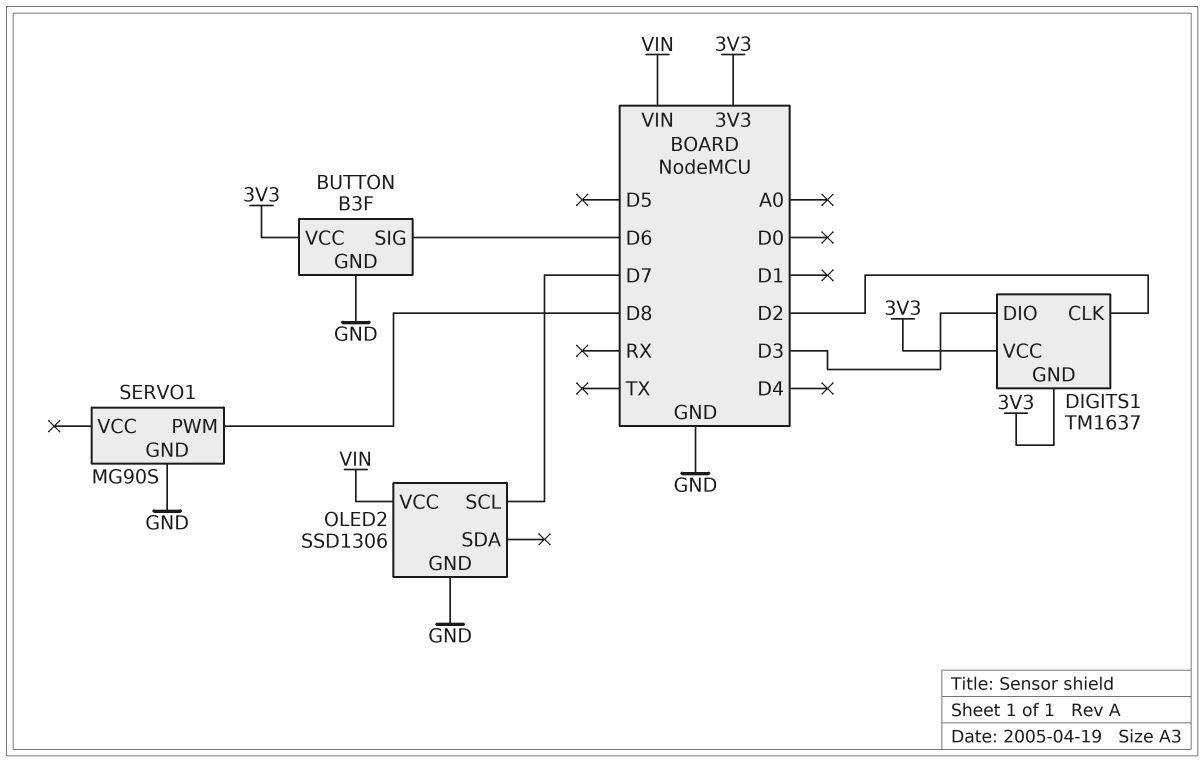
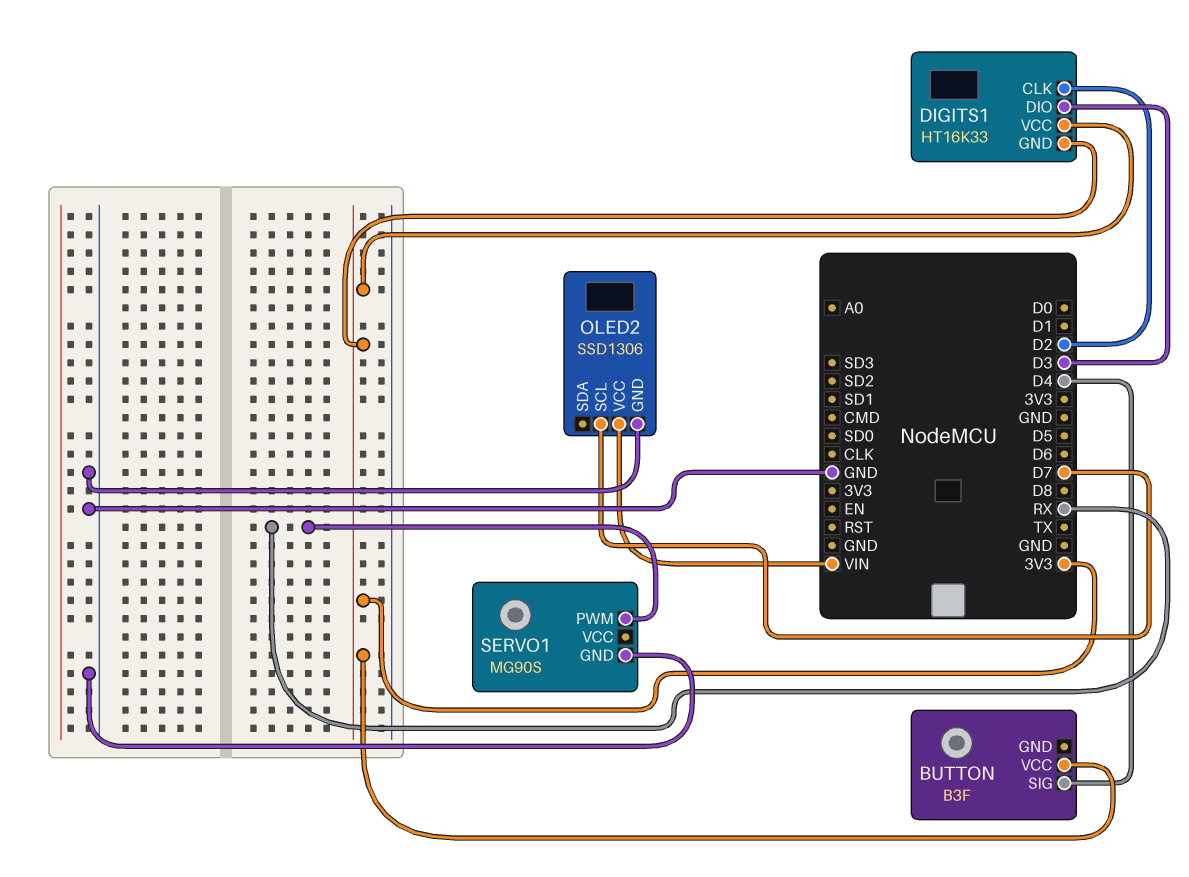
BUTTON pin GND: GND -> none
BUTTON pin SIG: D6 -> D4
DIGITS1: TM1637 -> HT16K33
SERVO1 pin PWM: D8 -> RX

